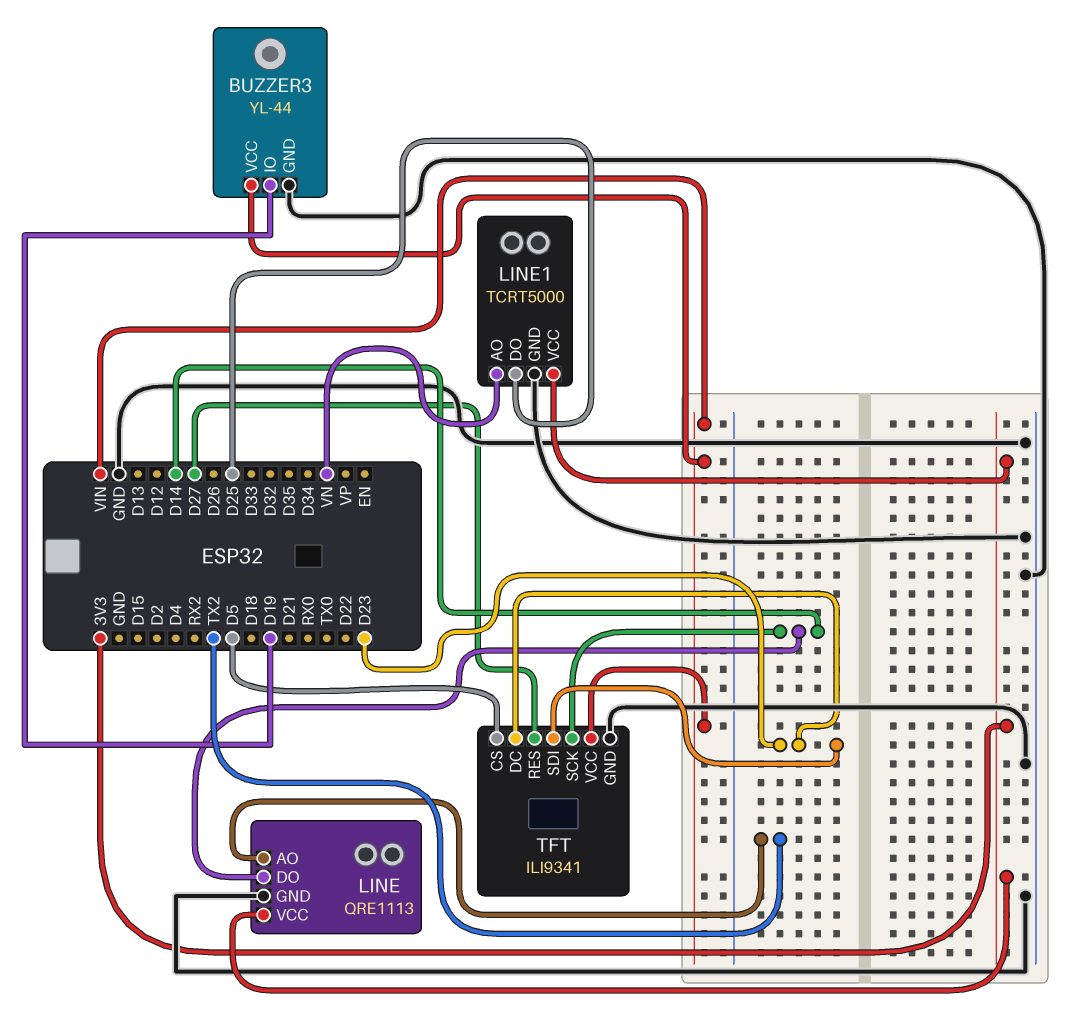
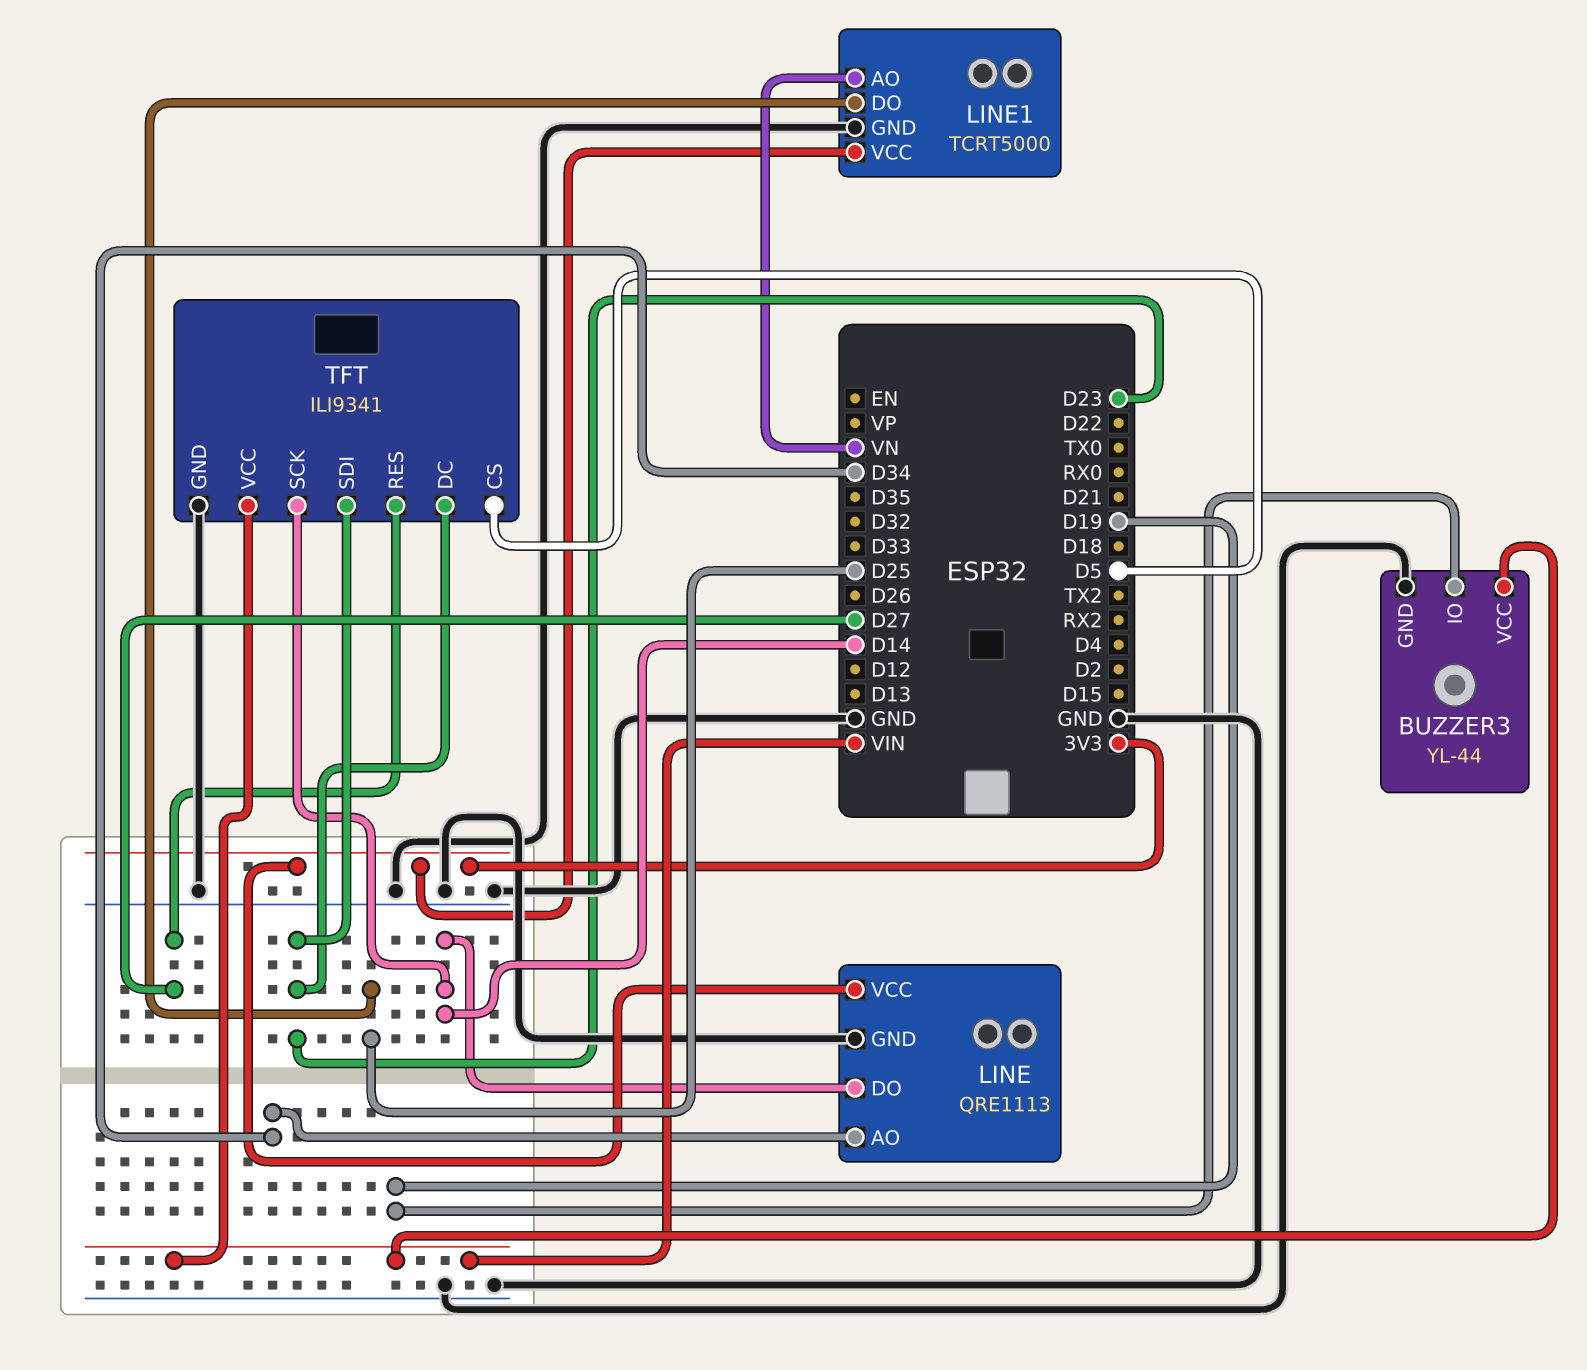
LINE pin AO: TX2 -> D34

